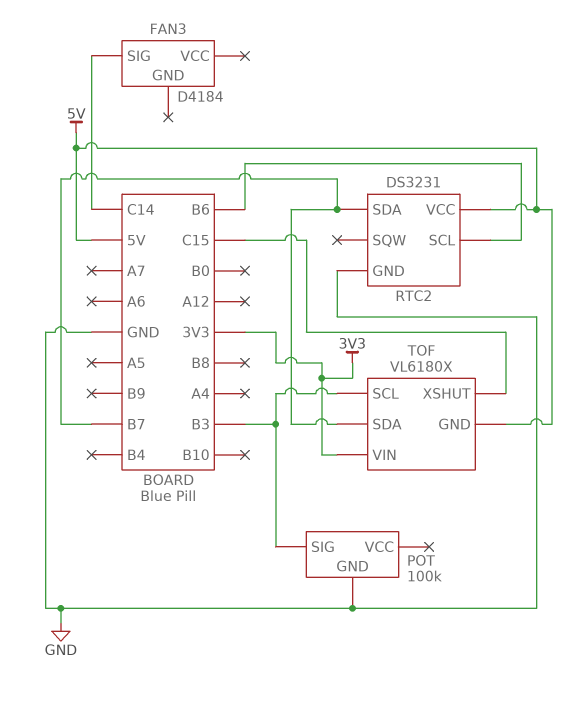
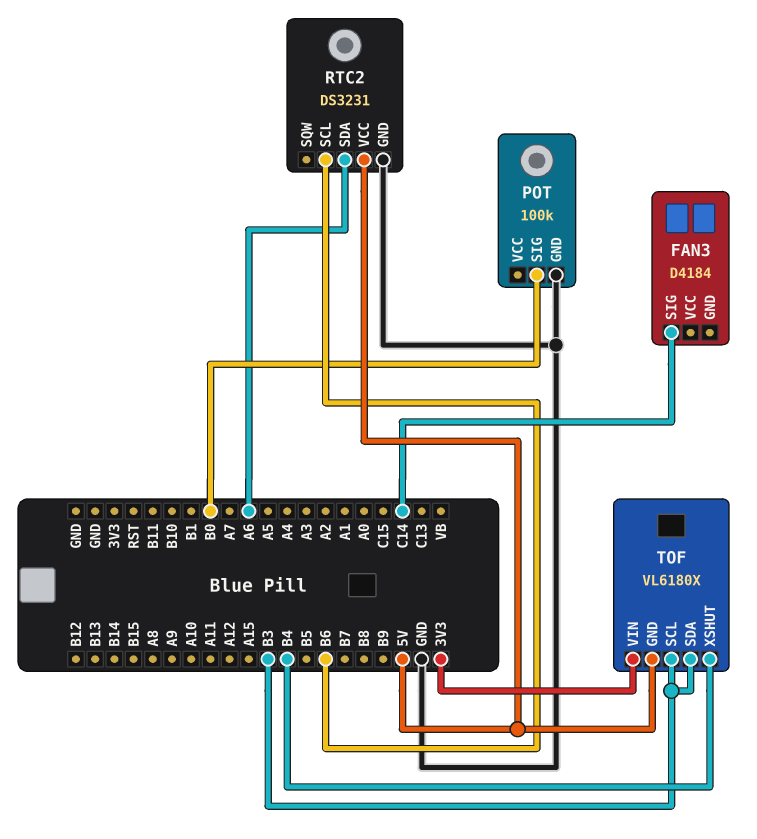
POT pin SIG: B3 -> B0
RTC2 pin SDA: B7 -> A6
TOF pin SDA: B7 -> B3
TOF pin XSHUT: C15 -> B4

